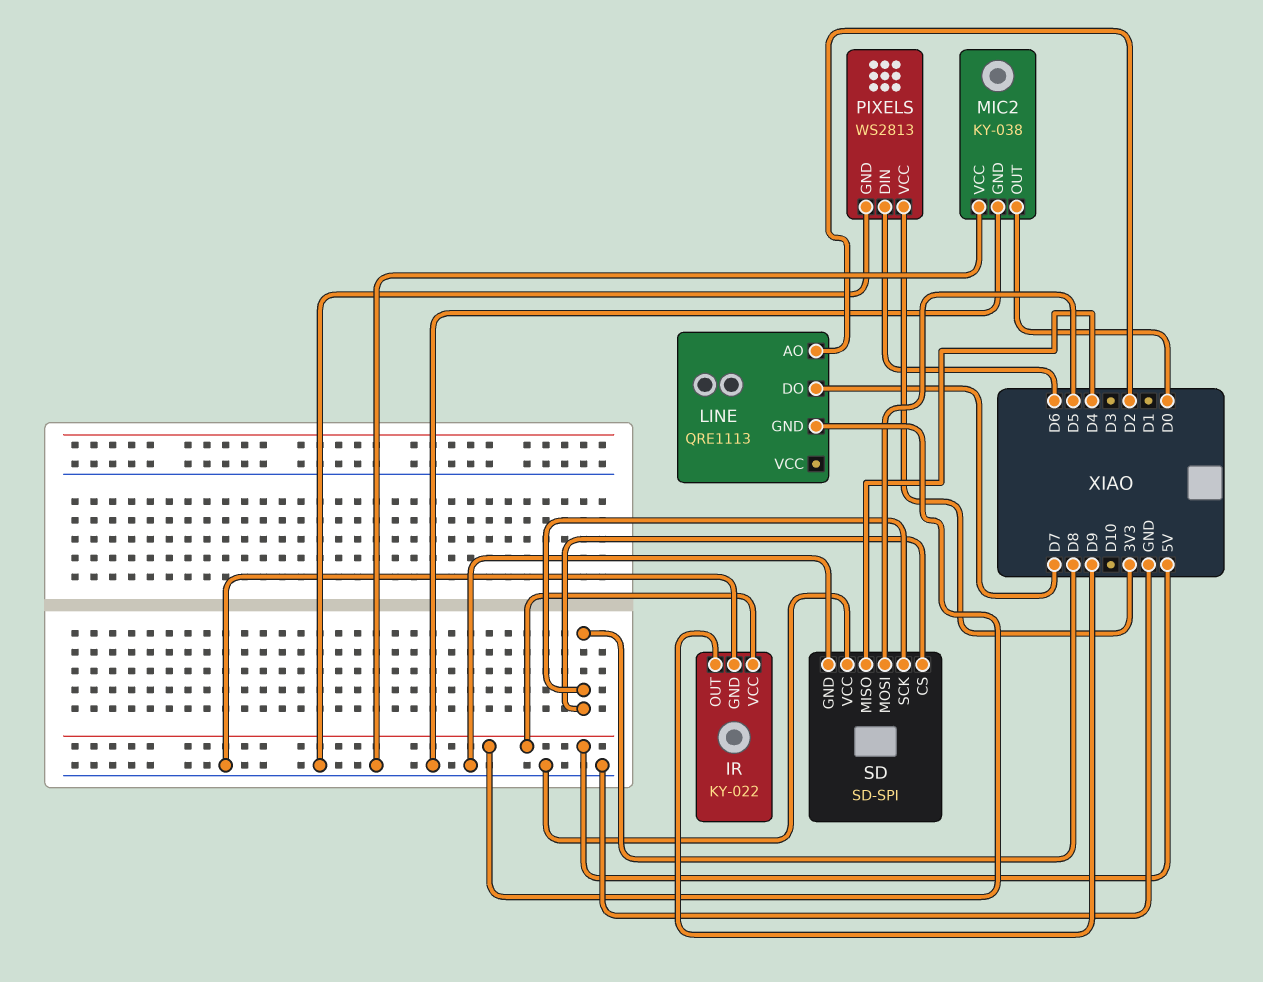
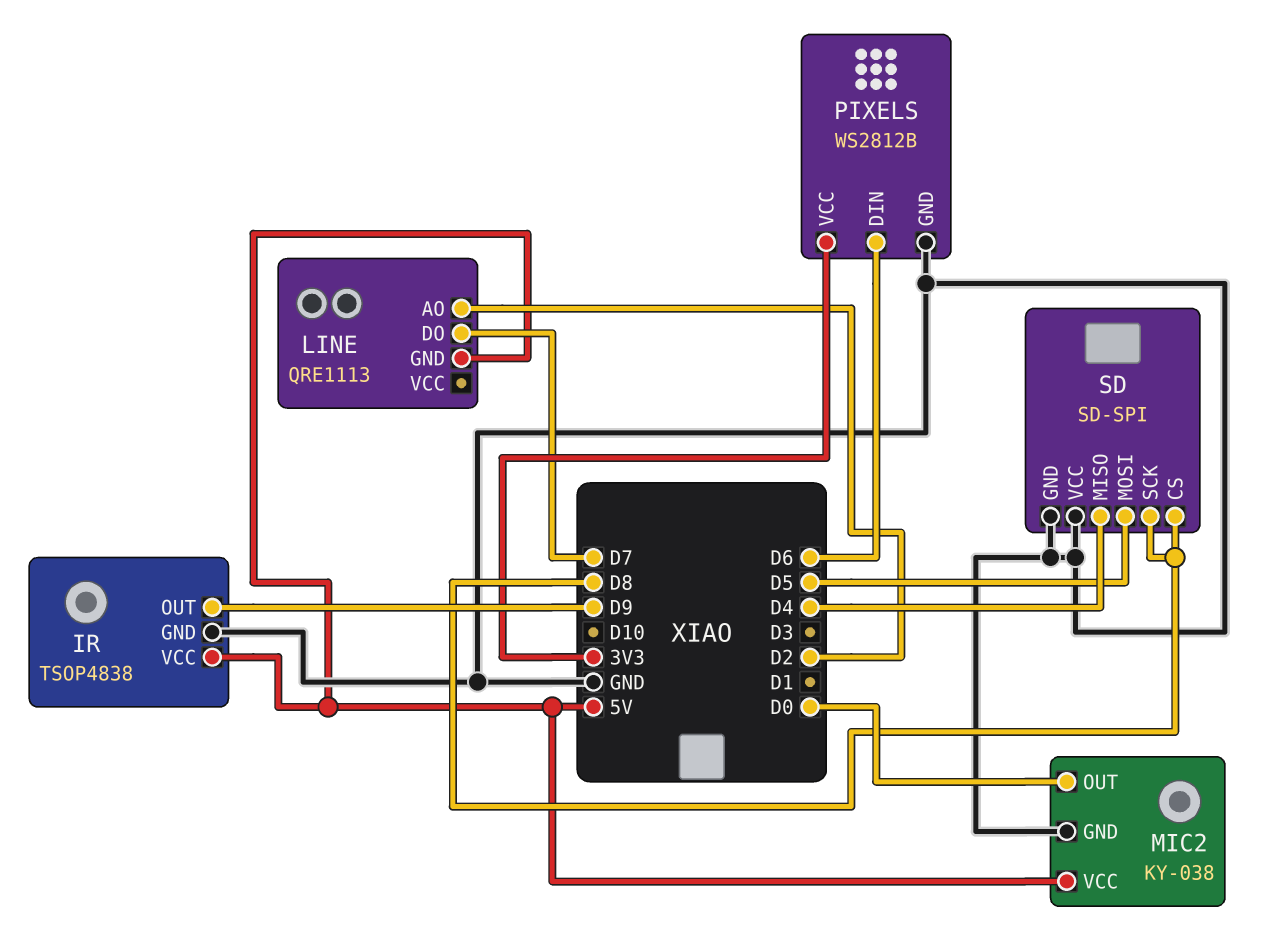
IR: KY-022 -> TSOP4838
MIC2 pin VCC: GND -> 5V
PIXELS: WS2813 -> WS2812B

